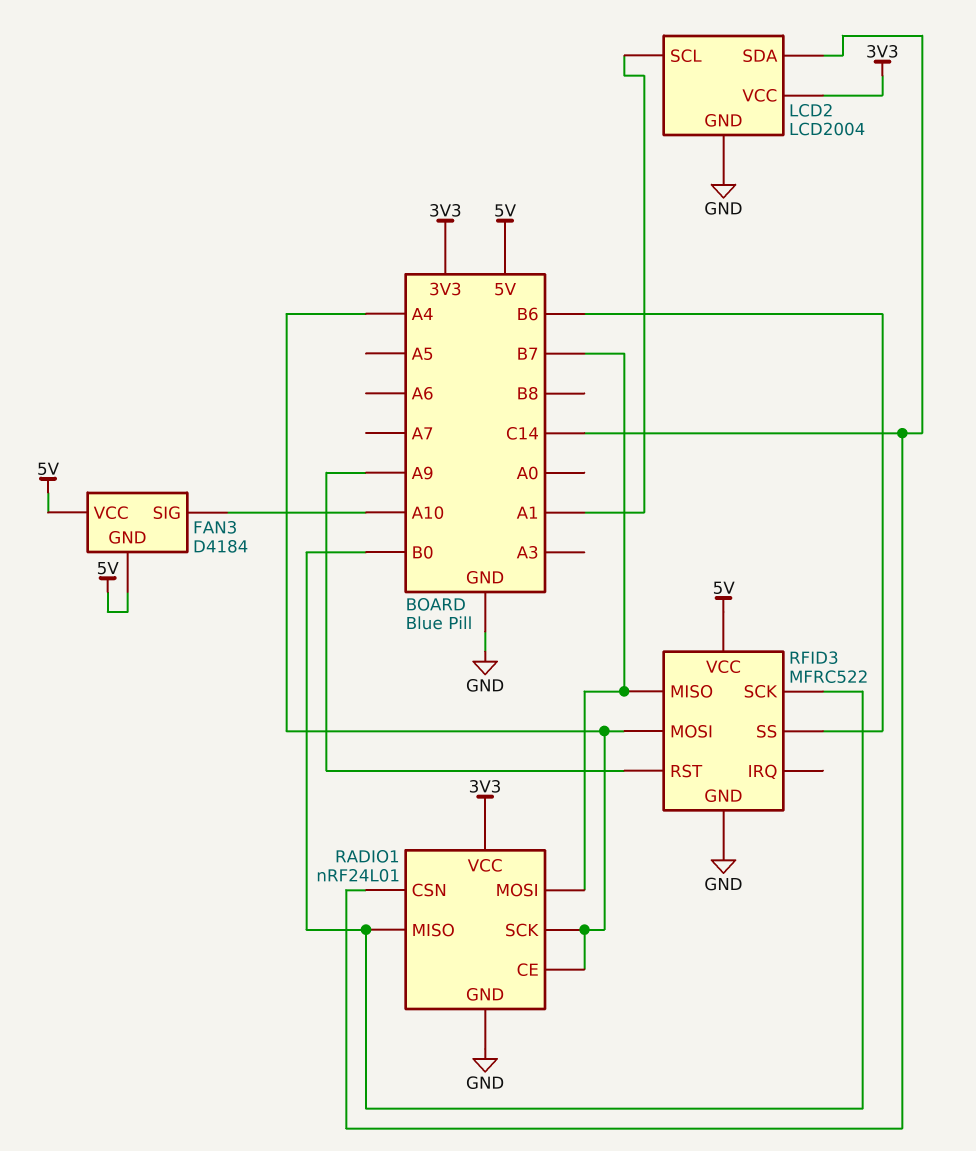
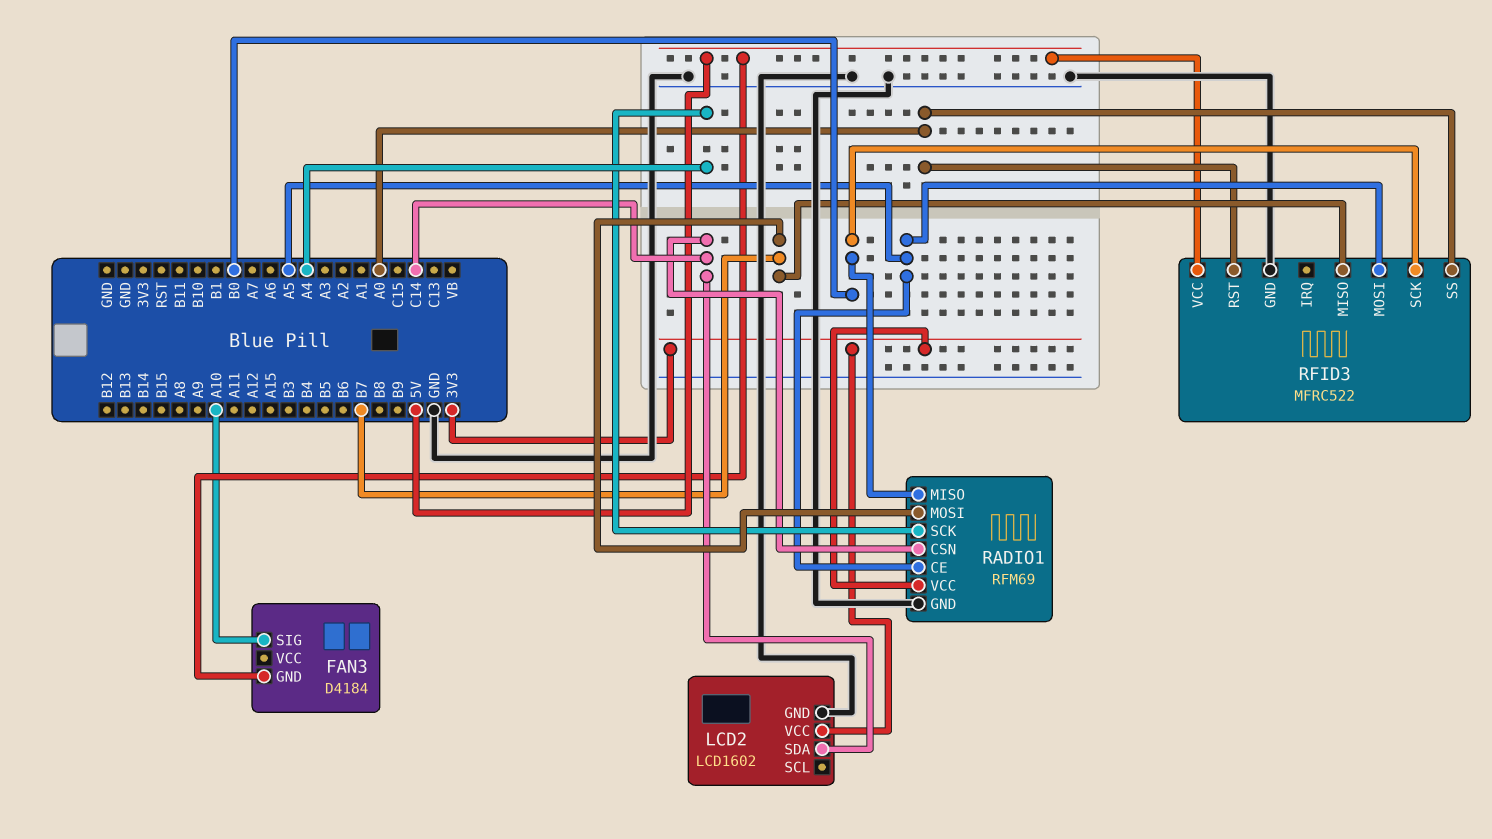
FAN3 pin VCC: 5V -> none
LCD2: LCD2004 -> LCD1602
LCD2 pin SCL: A1 -> none
RADIO1: nRF24L01 -> RFM69
RADIO1 pin CE: A4 -> A5
RFID3 pin MOSI: A4 -> A5
RFID3 pin RST: A9 -> A0
RFID3 pin SS: B6 -> A0

